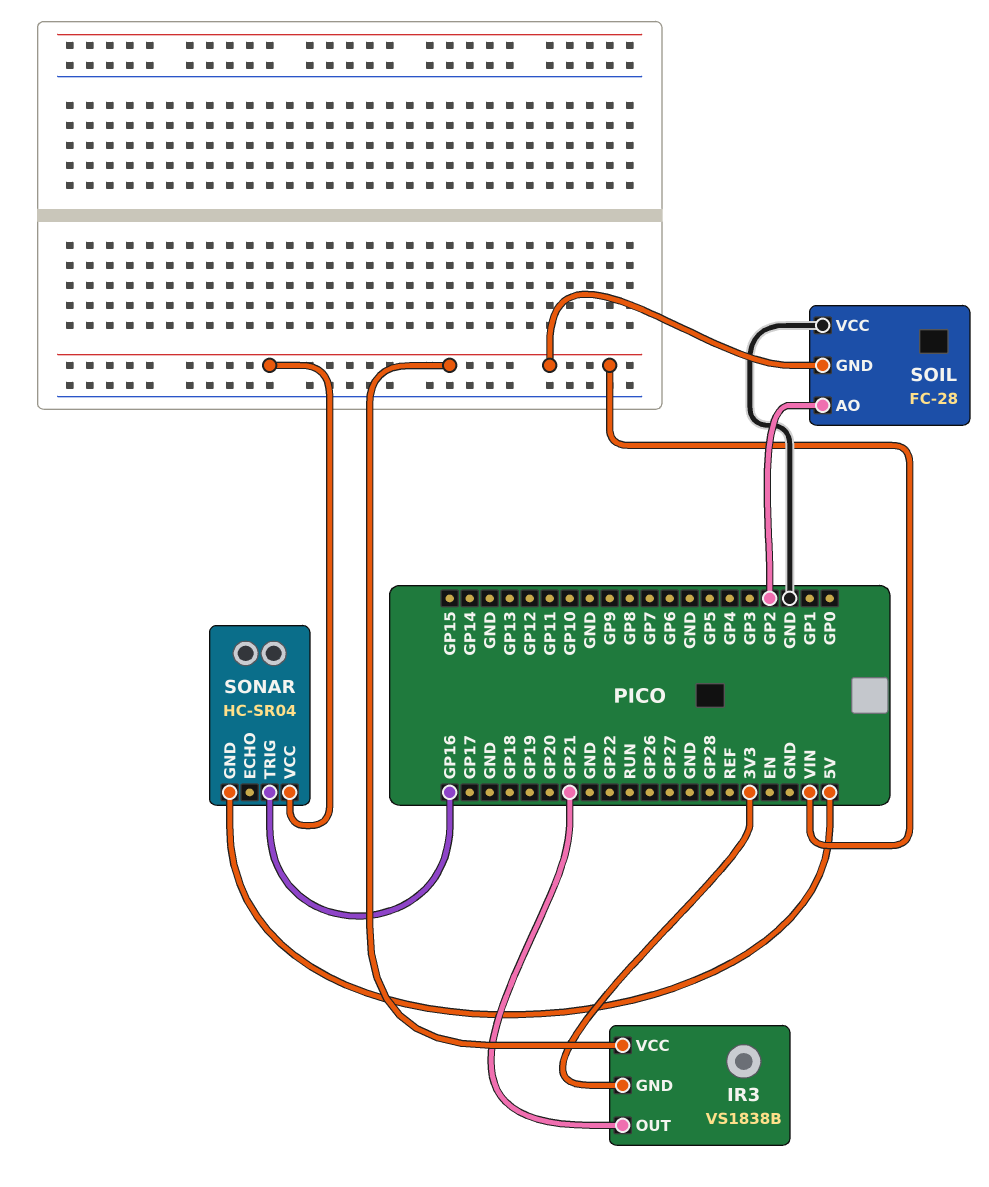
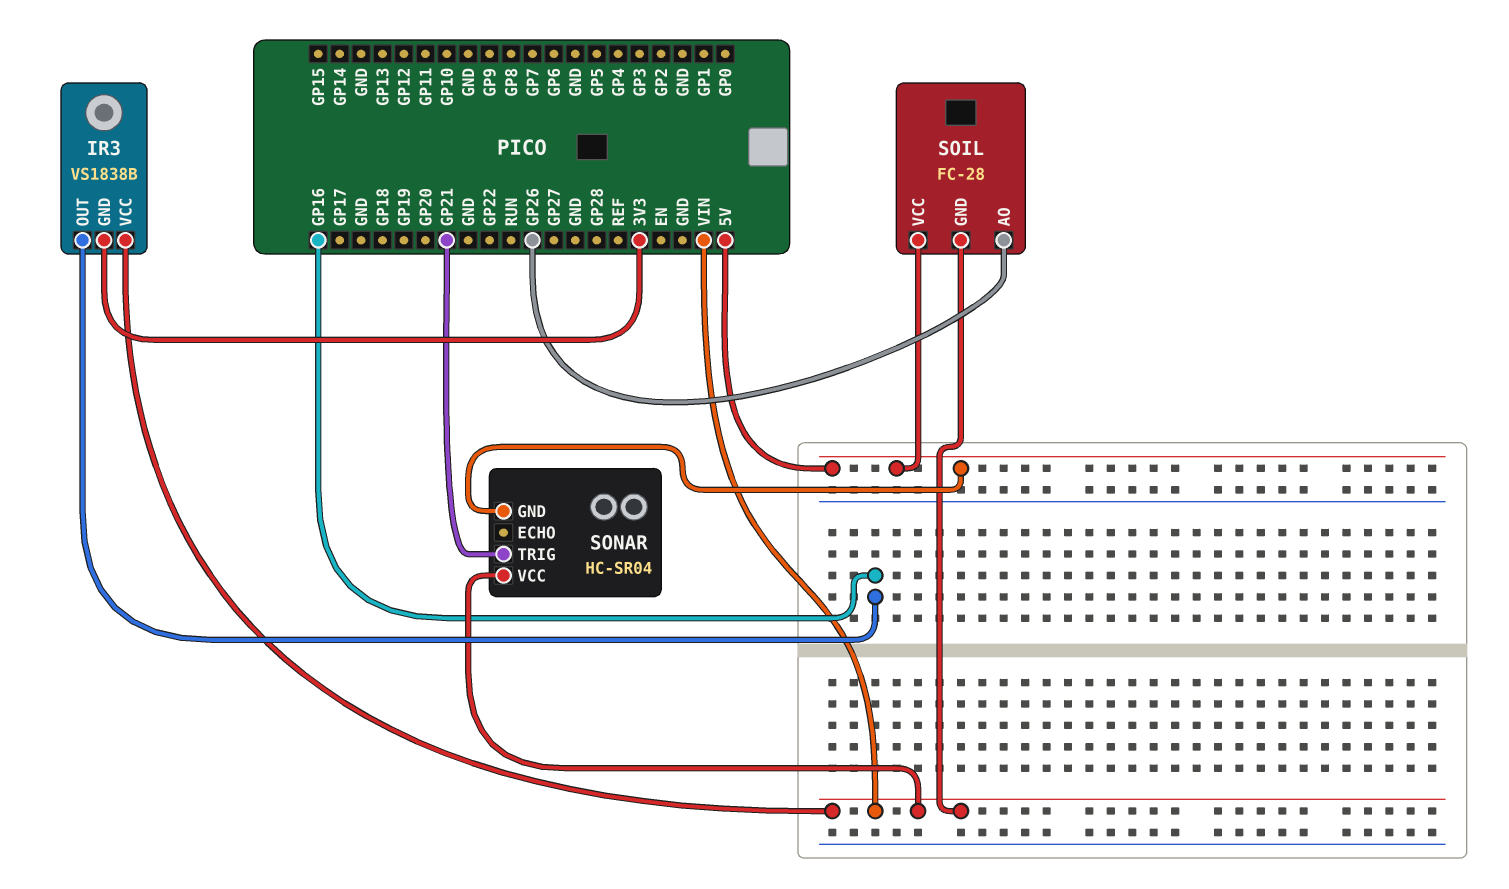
IR3 pin OUT: GP21 -> GP16
SOIL pin AO: GP2 -> GP26
SOIL pin VCC: GND -> 5V
SONAR pin TRIG: GP16 -> GP21

